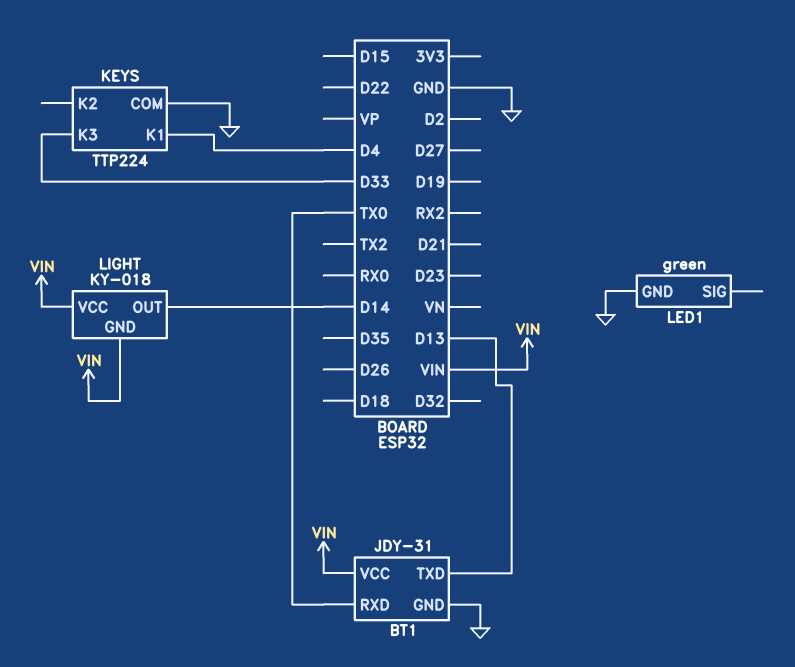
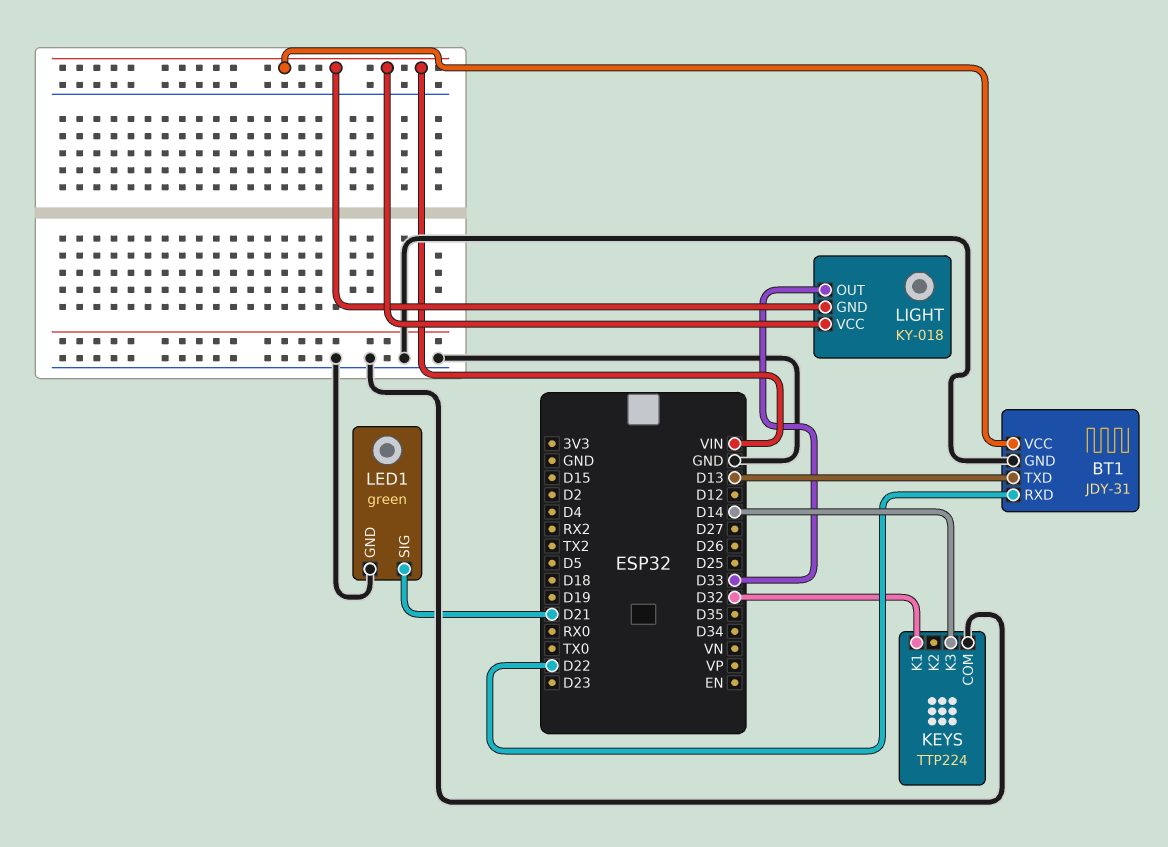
BT1 pin RXD: TX0 -> D22
KEYS pin K1: D4 -> D32
KEYS pin K3: D33 -> D14
LED1 pin SIG: none -> D21
LIGHT pin OUT: D14 -> D33

